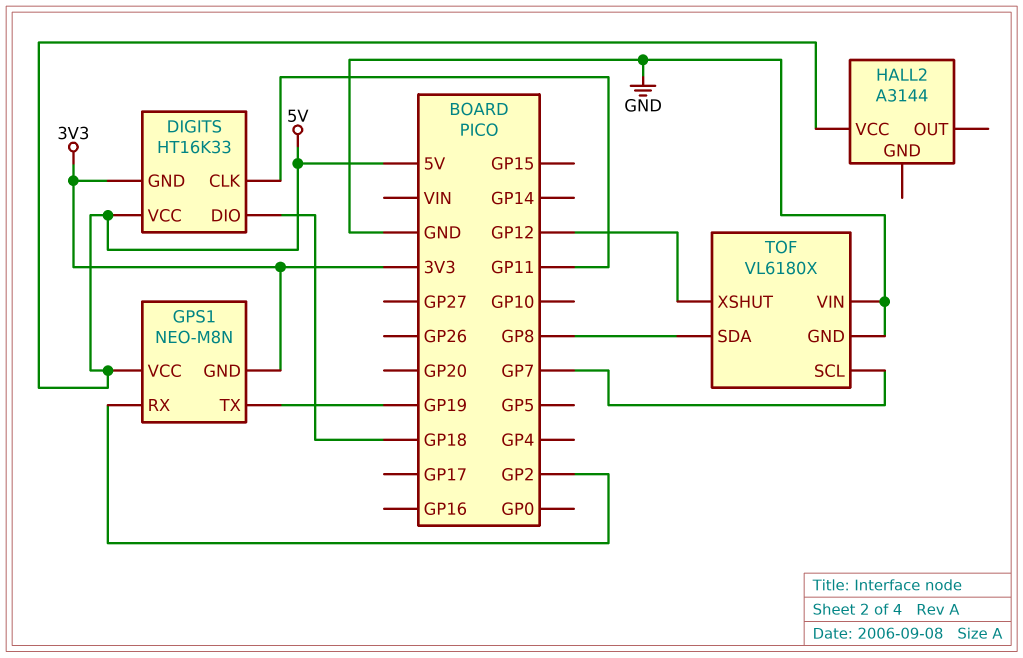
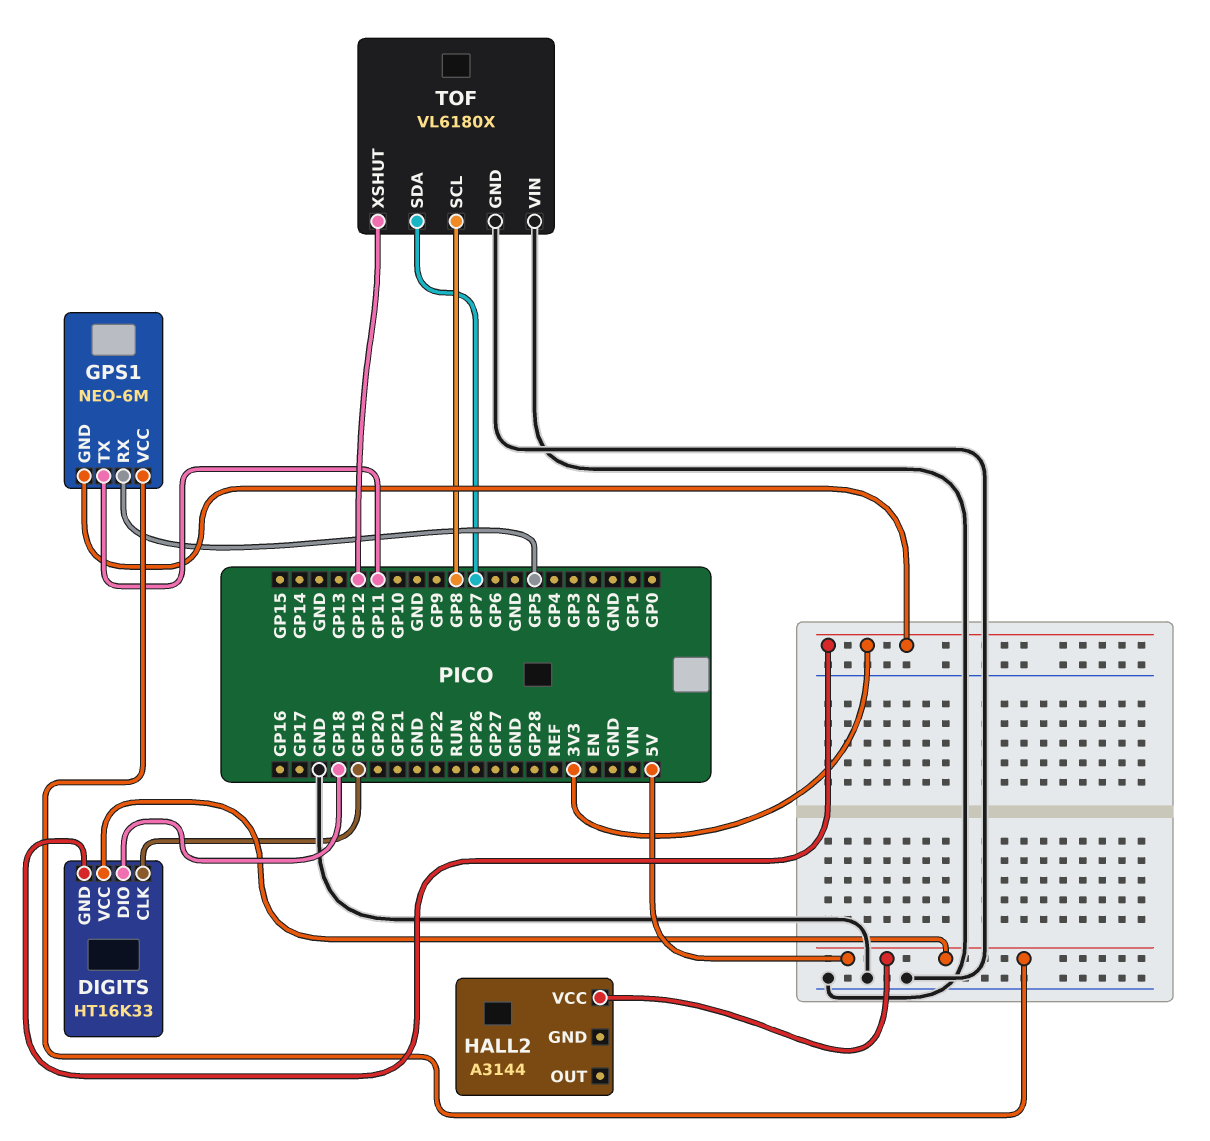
DIGITS pin CLK: GP11 -> GP19
GPS1: NEO-M8N -> NEO-6M
GPS1 pin RX: GP2 -> GP5
GPS1 pin TX: GP19 -> GP11
TOF pin SCL: GP7 -> GP8
TOF pin SDA: GP8 -> GP7

